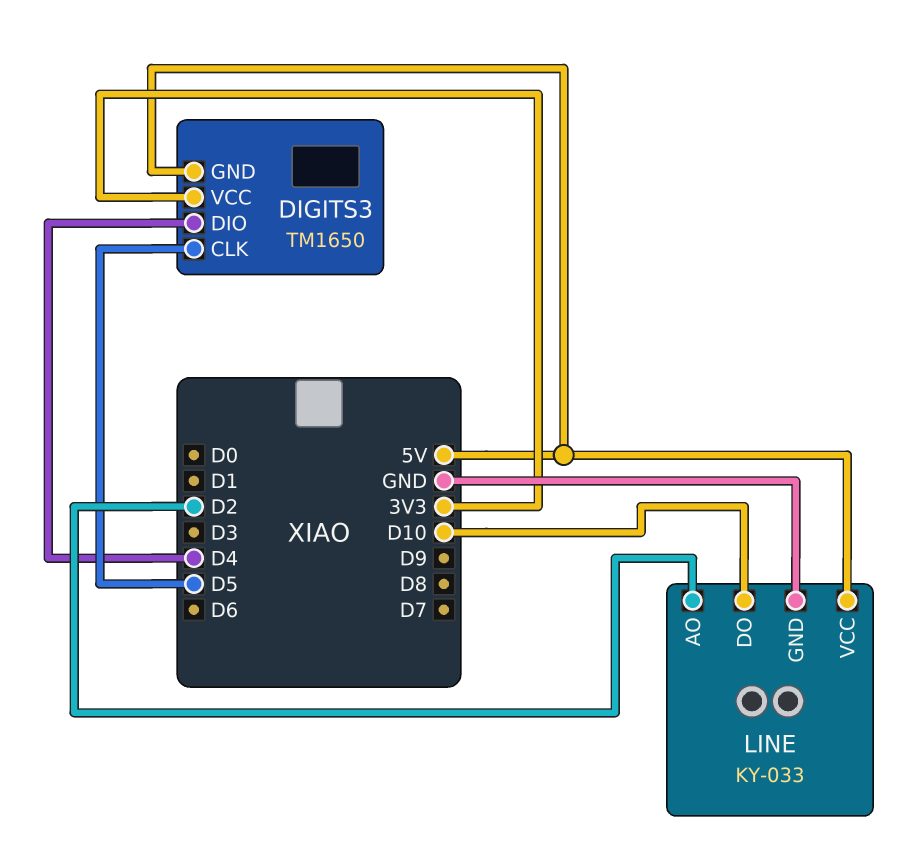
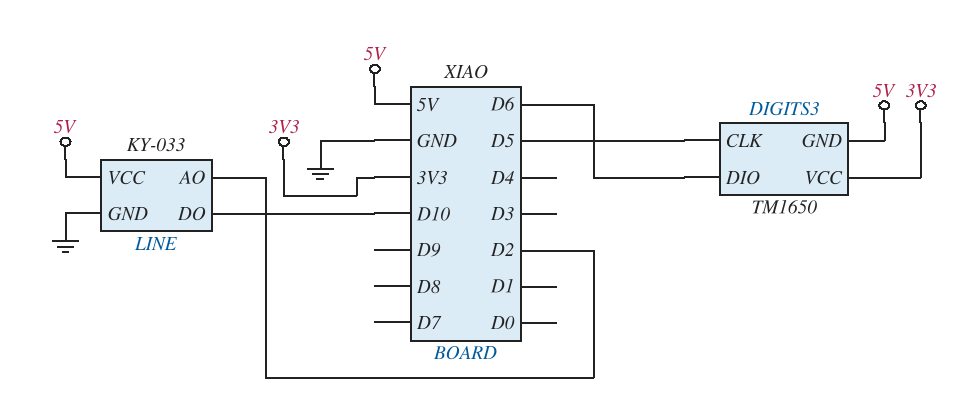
DIGITS3 pin DIO: D4 -> D6

